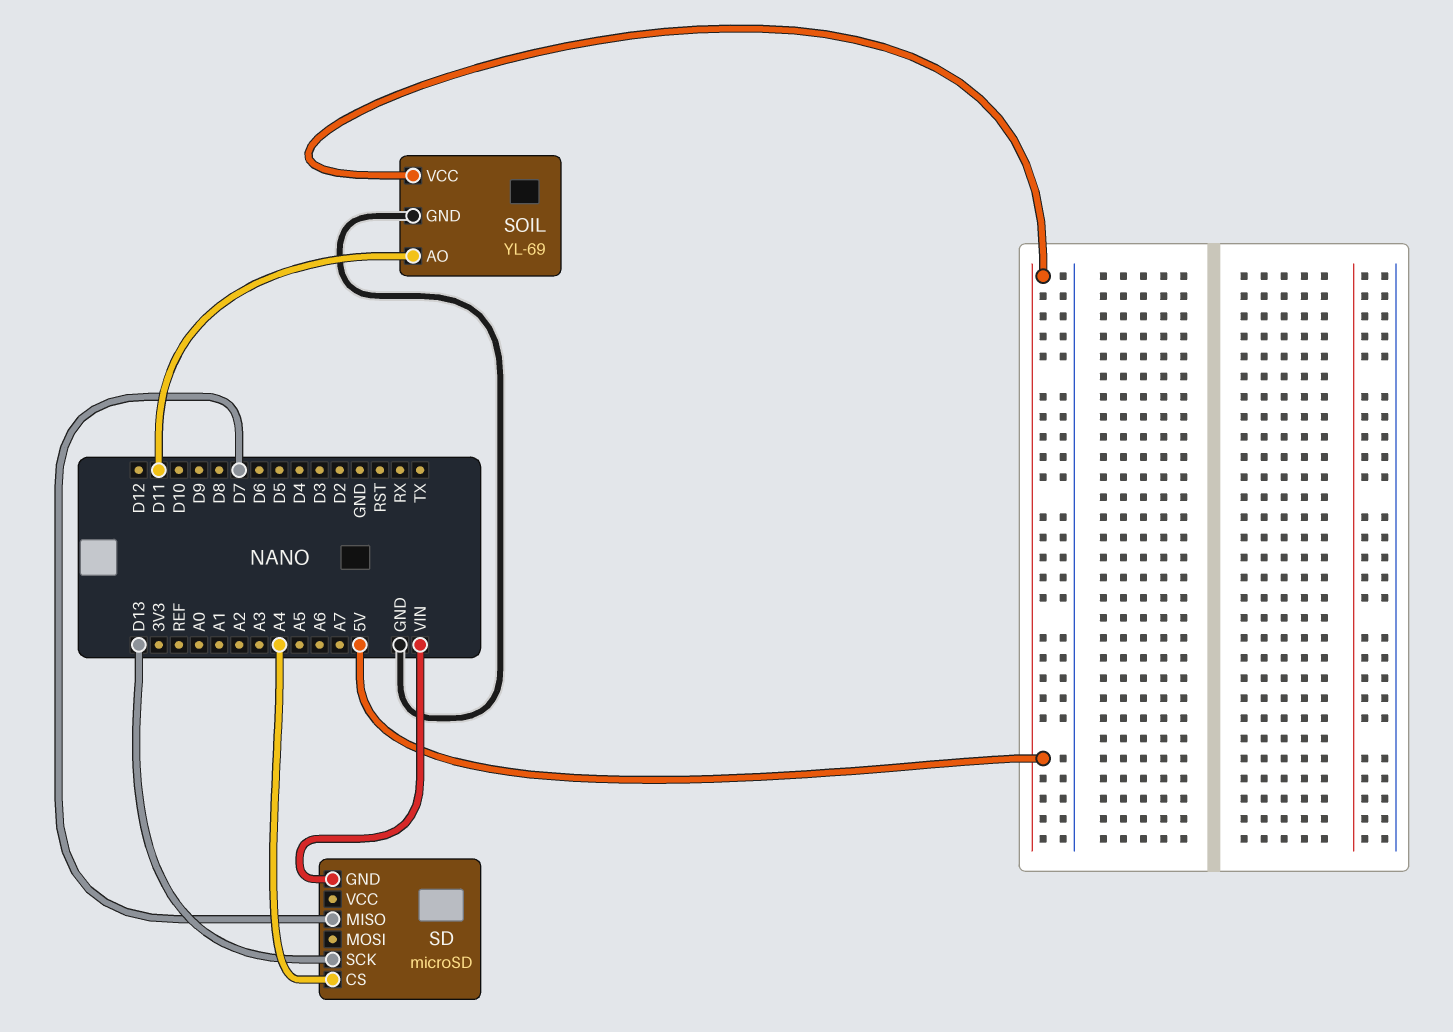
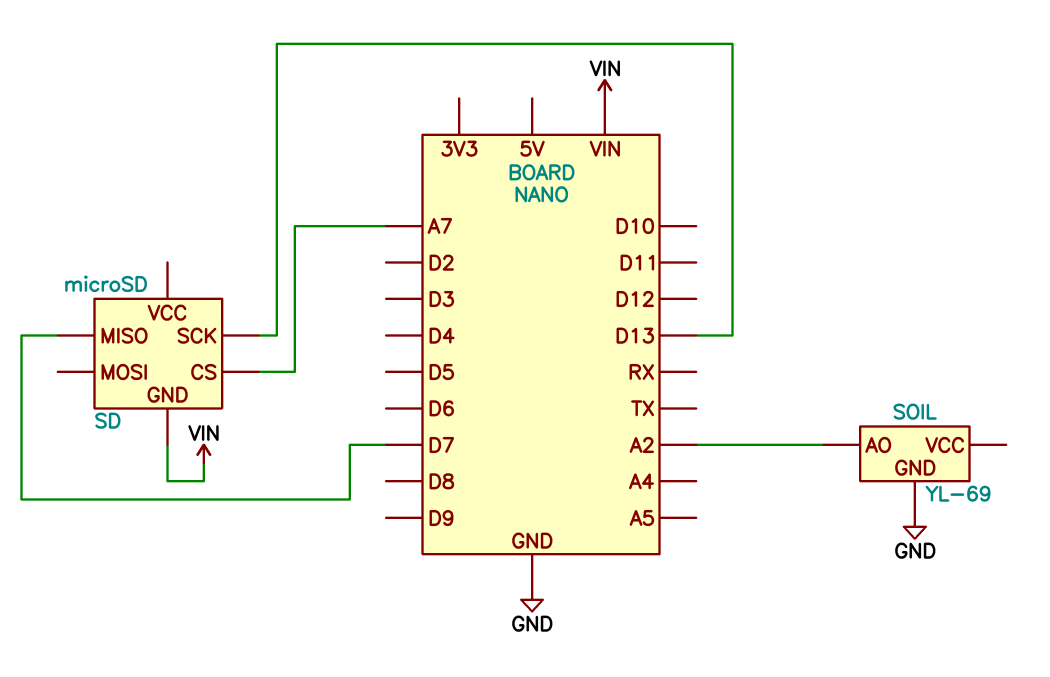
SD pin CS: A4 -> A7
SOIL pin AO: D11 -> A2
SOIL pin VCC: 5V -> none

